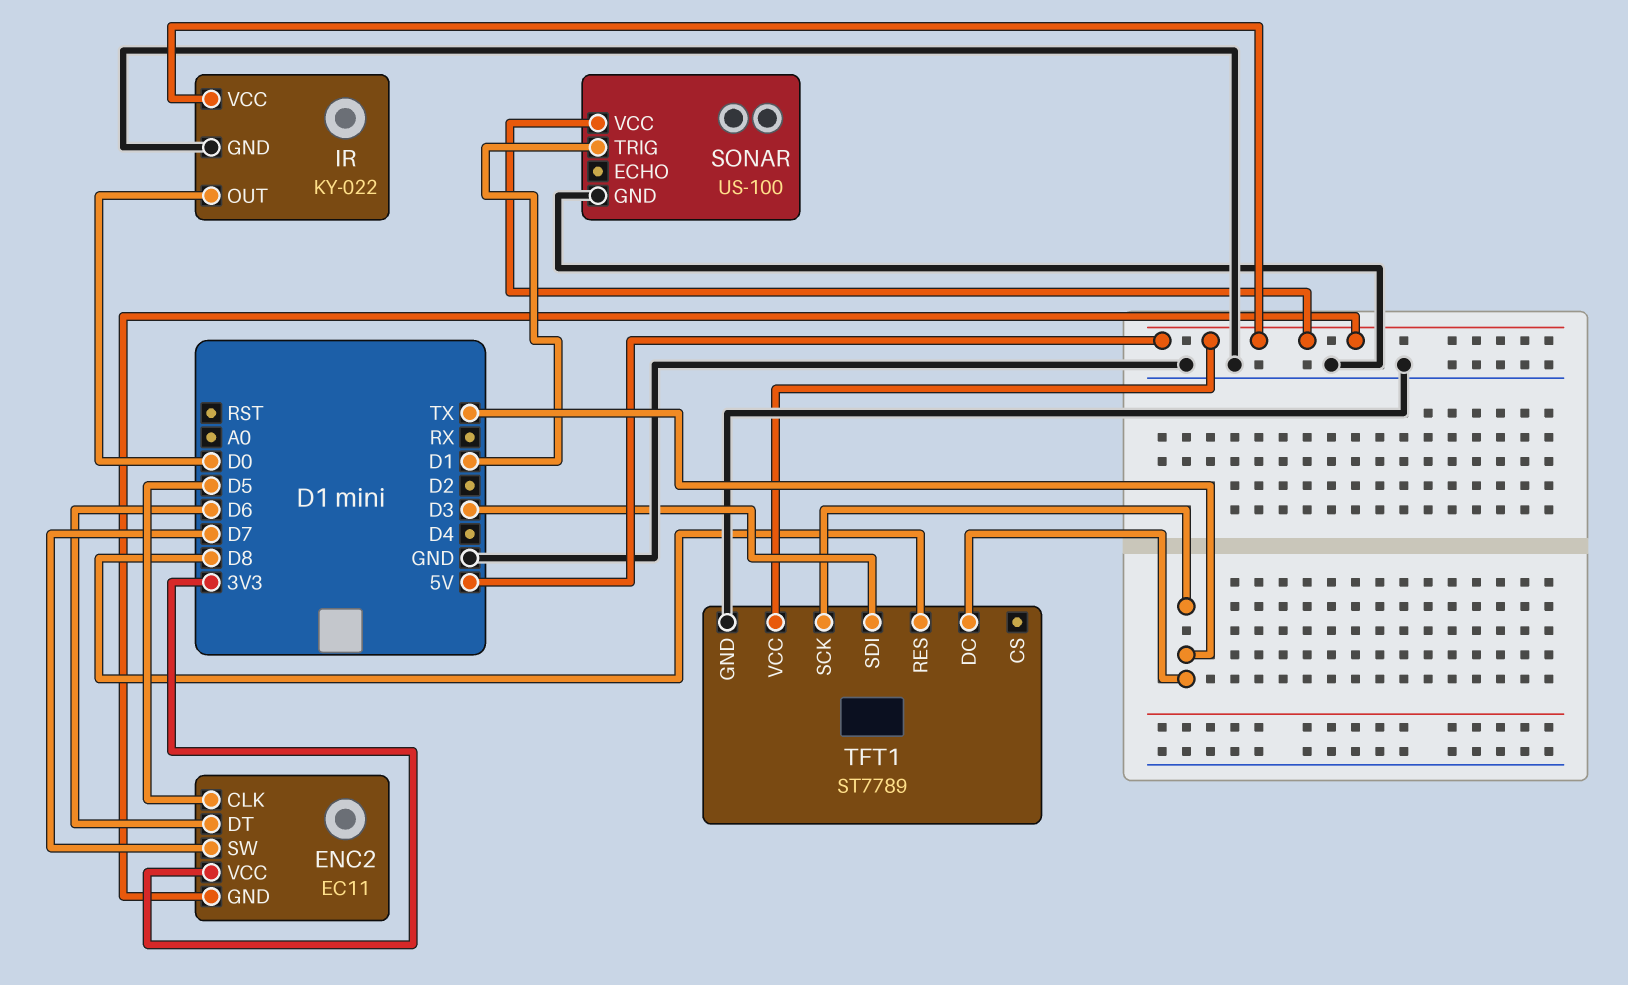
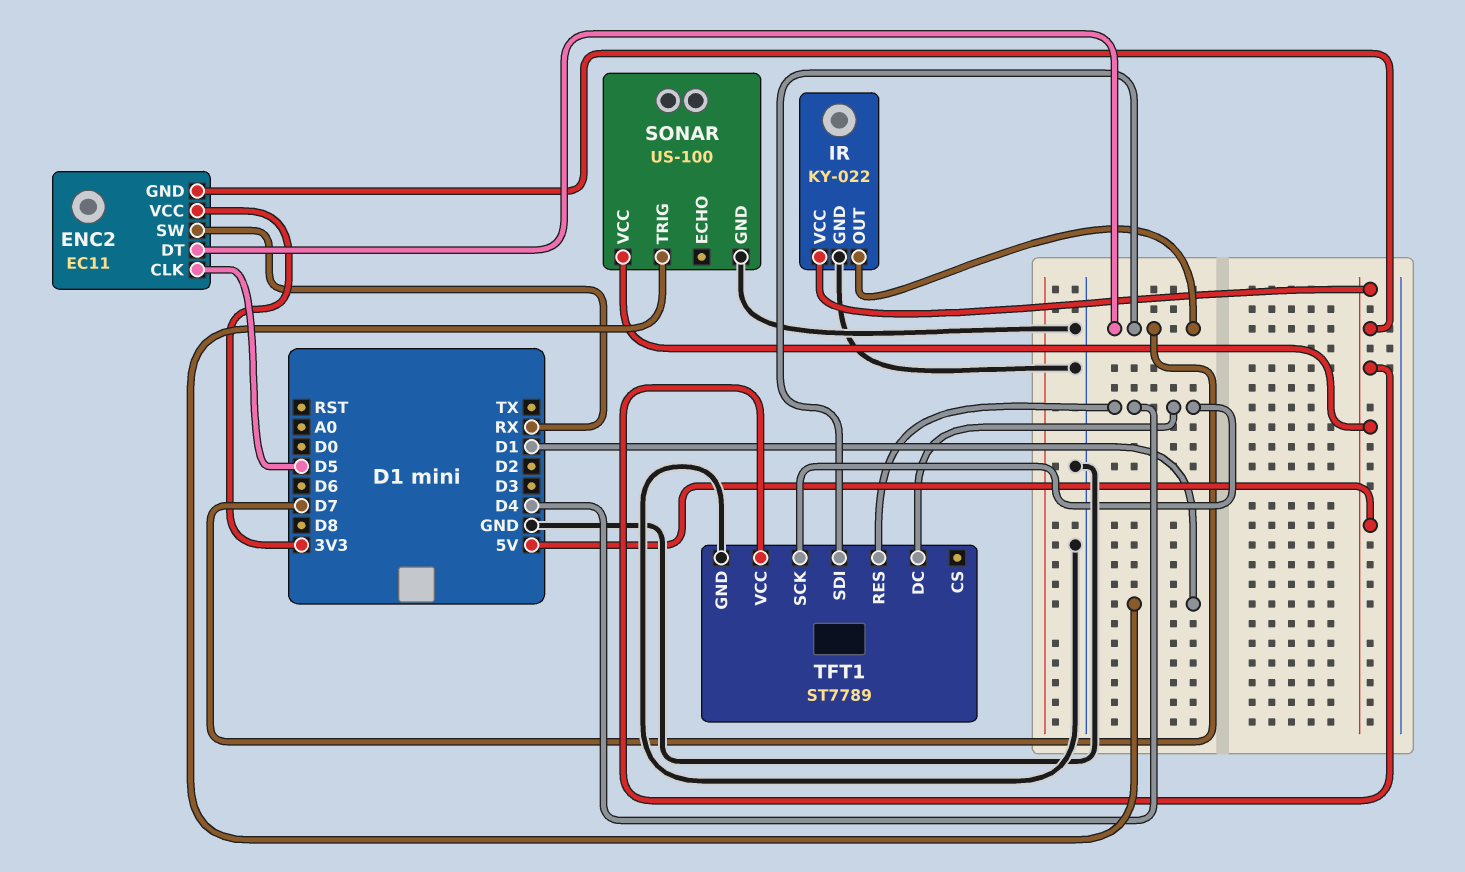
ENC2 pin DT: D6 -> D7
ENC2 pin SW: D7 -> RX
IR pin OUT: D0 -> D7
TFT1 pin DC: TX -> D4
TFT1 pin RES: D8 -> D4
TFT1 pin SCK: TX -> D4
TFT1 pin SDI: D3 -> D7

